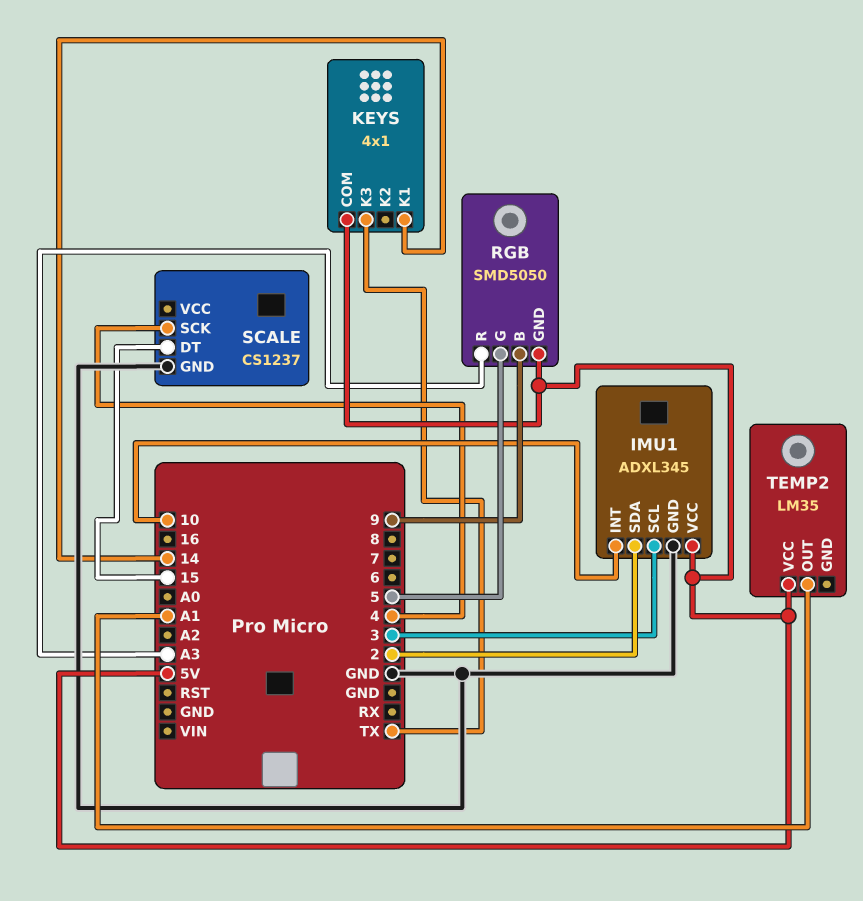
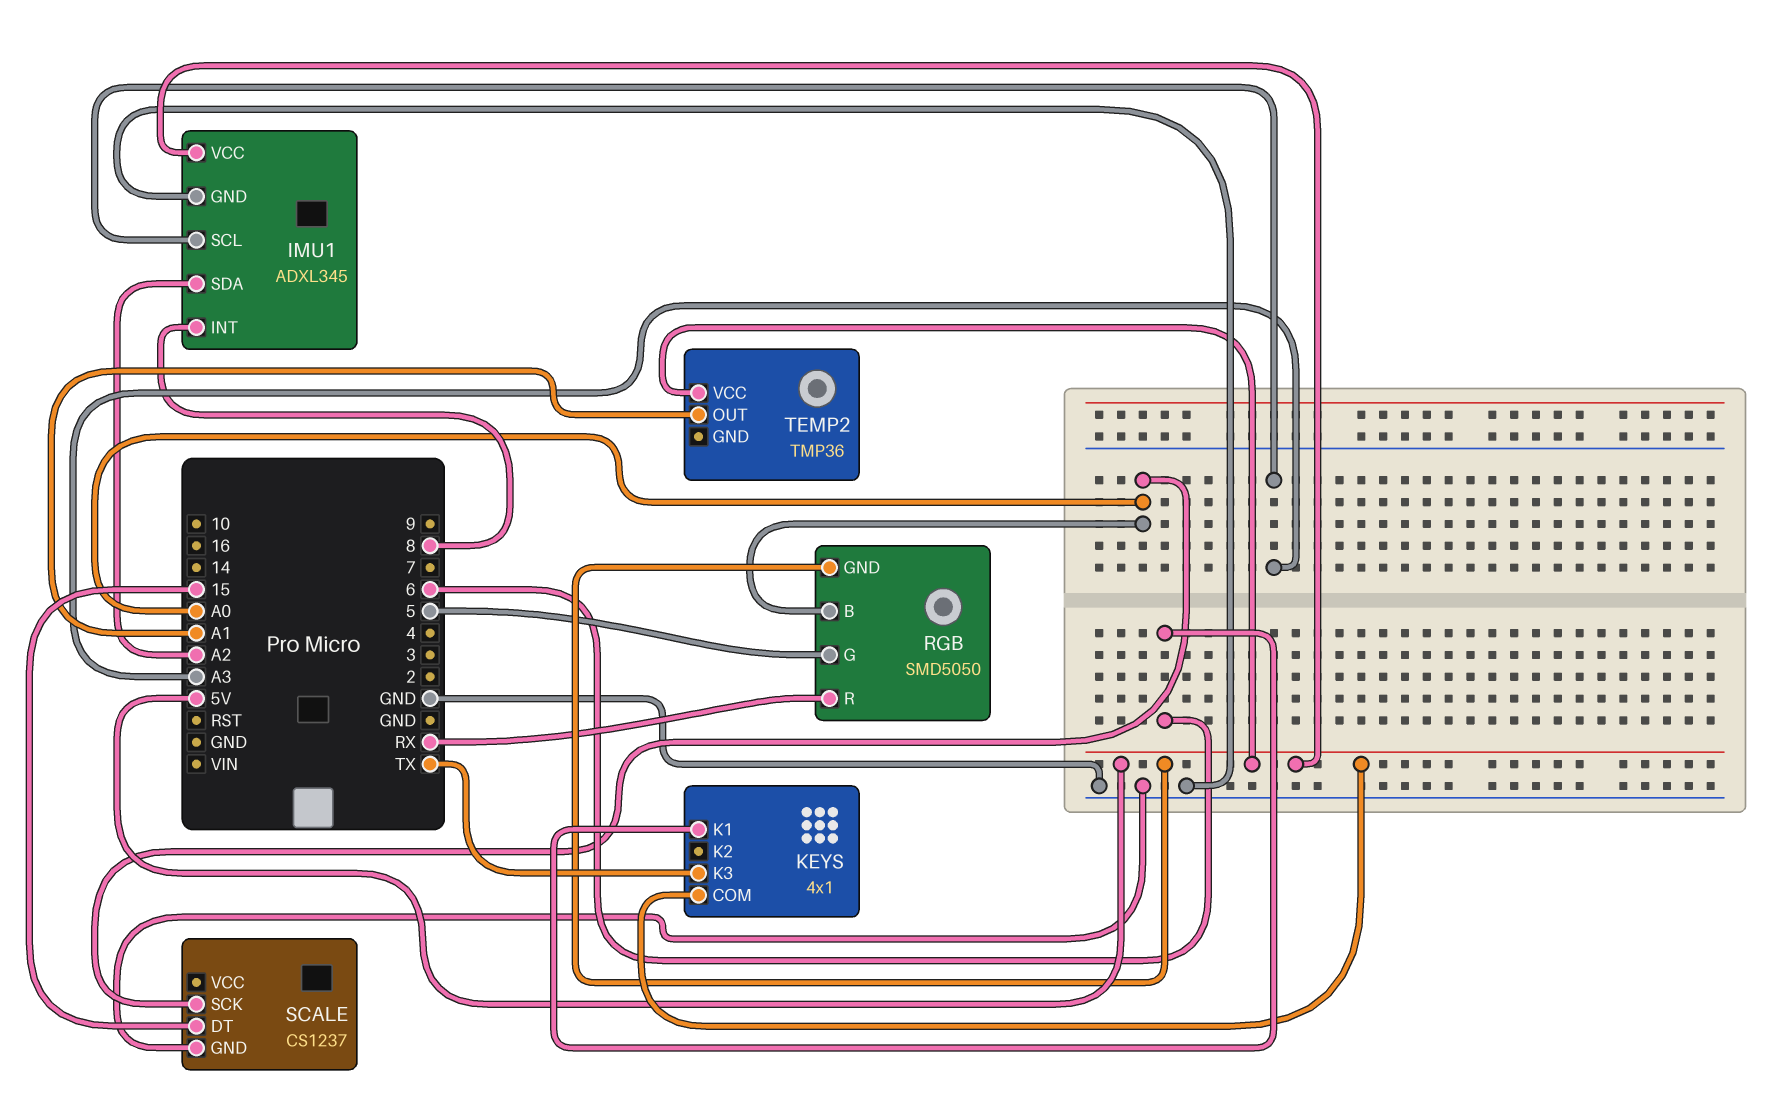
IMU1 pin INT: 10 -> 8
IMU1 pin SCL: 3 -> A3
IMU1 pin SDA: 2 -> A2
KEYS pin K1: 14 -> 6
RGB pin B: 9 -> A0
RGB pin R: A3 -> RX
SCALE pin SCK: 4 -> A0
TEMP2: LM35 -> TMP36

